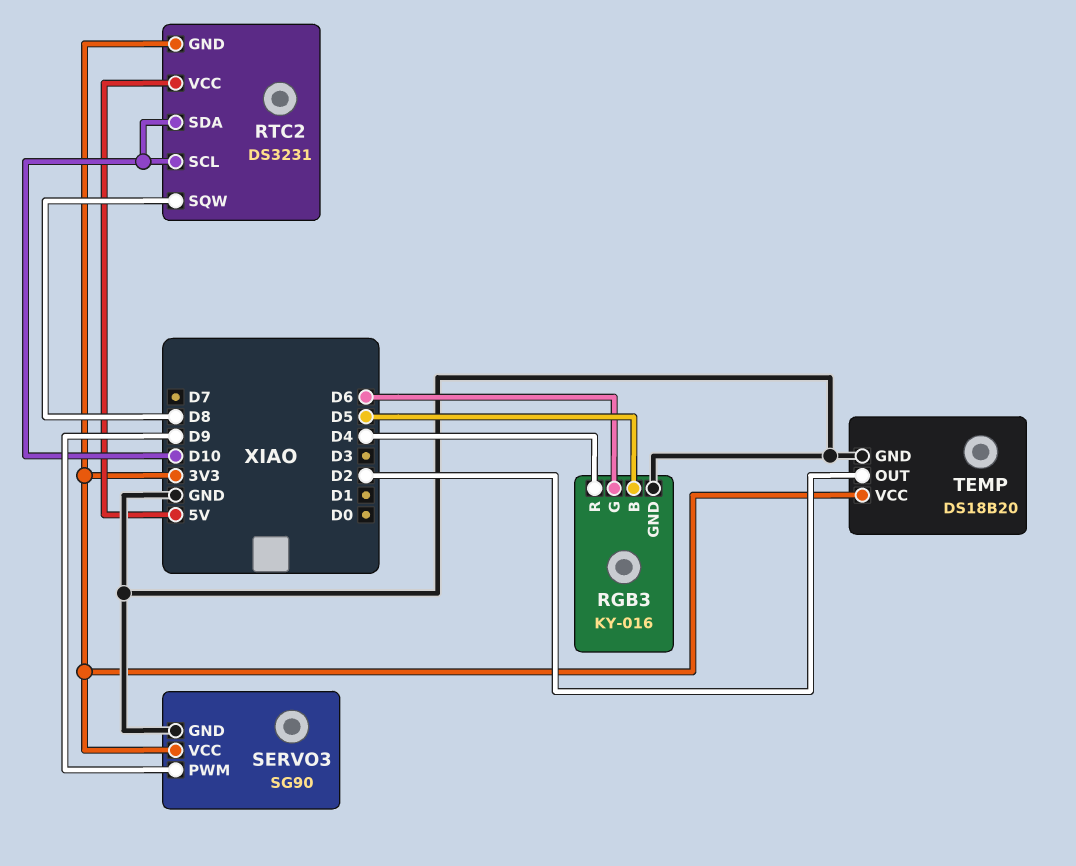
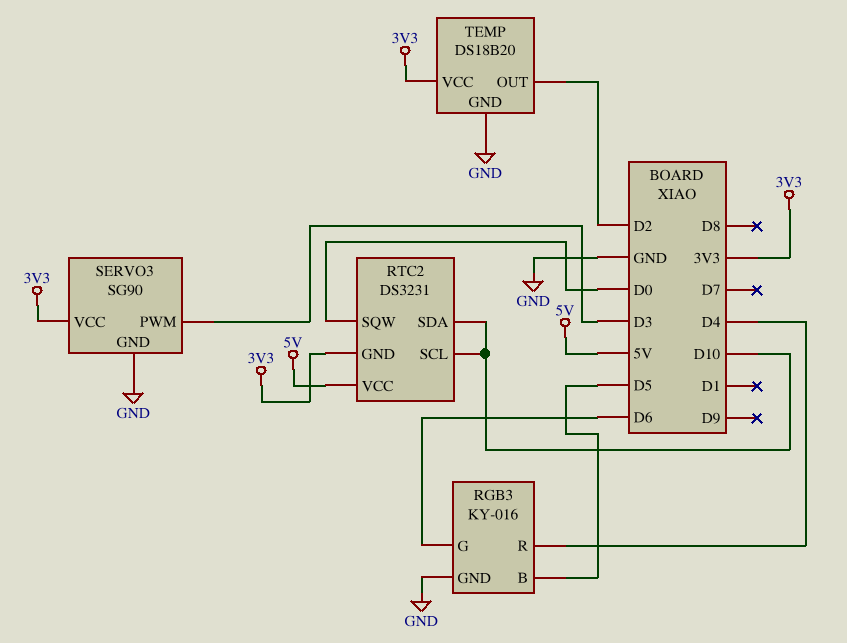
RTC2 pin SQW: D8 -> D0
SERVO3 pin PWM: D9 -> D3

